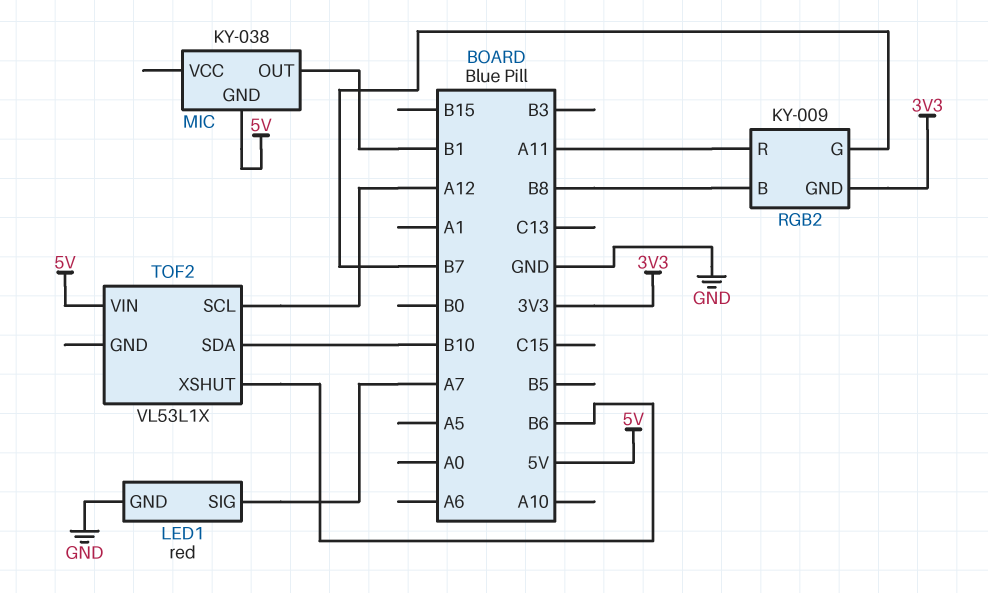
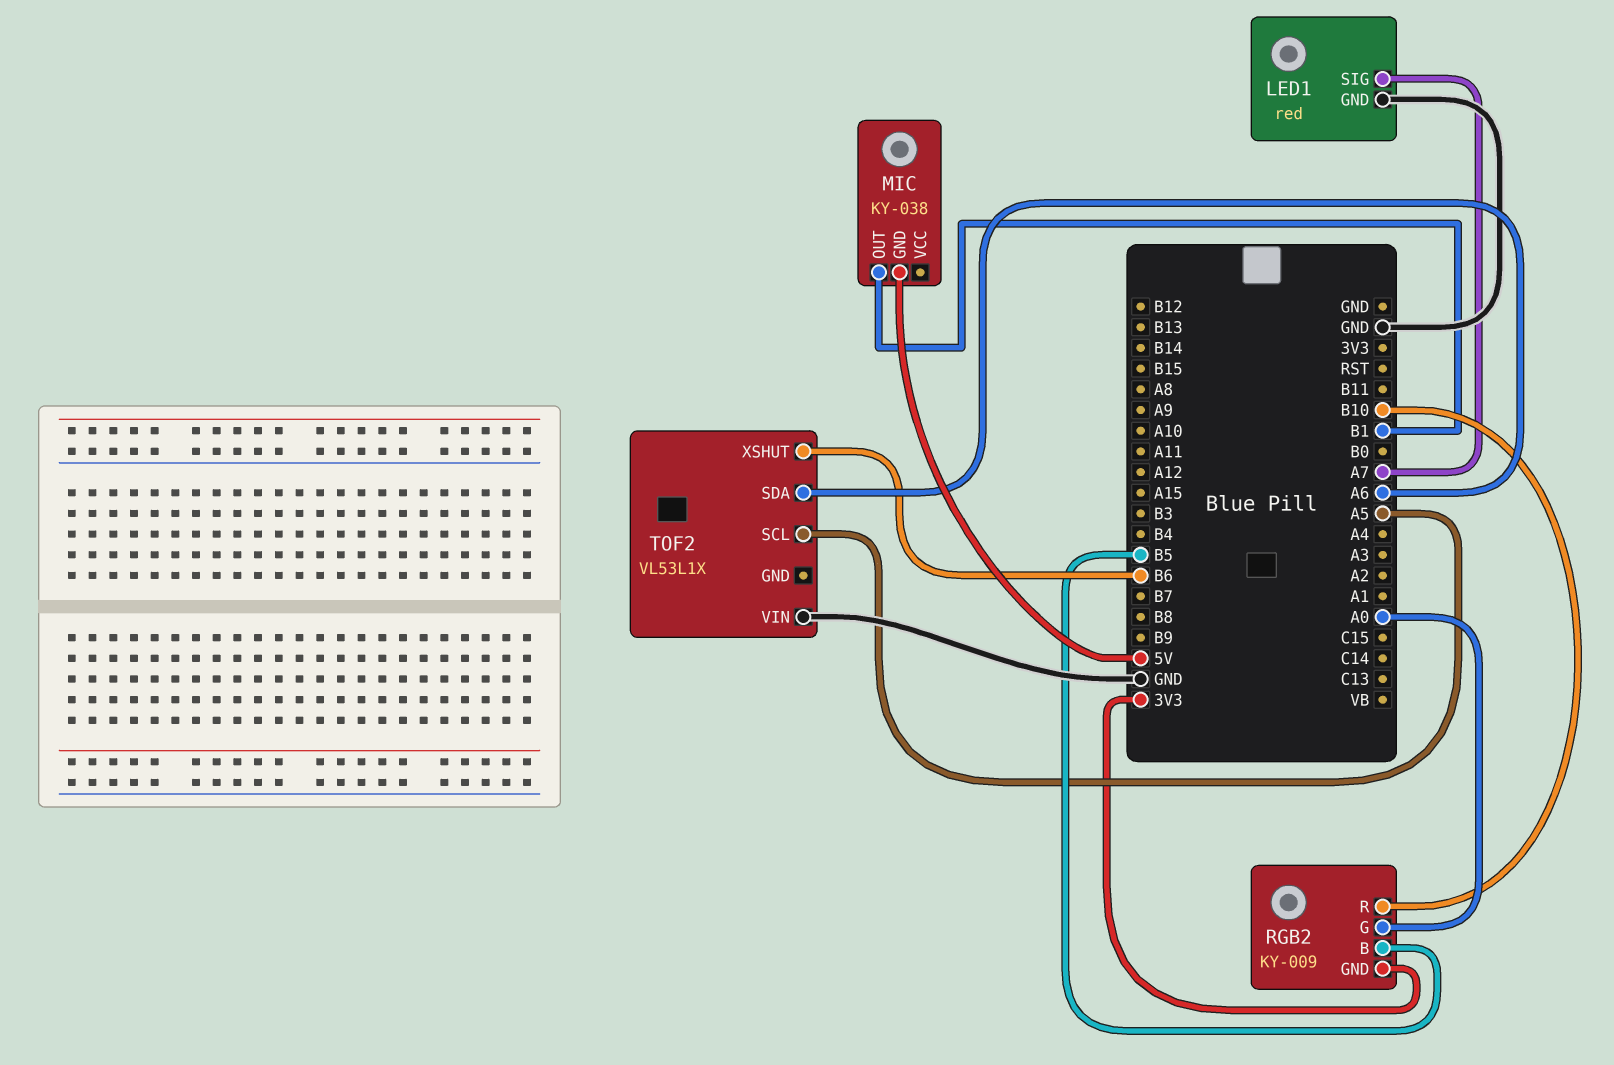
RGB2 pin B: B8 -> B5
RGB2 pin G: B7 -> A0
RGB2 pin R: A11 -> B10
TOF2 pin SCL: A12 -> A5
TOF2 pin SDA: B10 -> A6
TOF2 pin VIN: 5V -> GND

